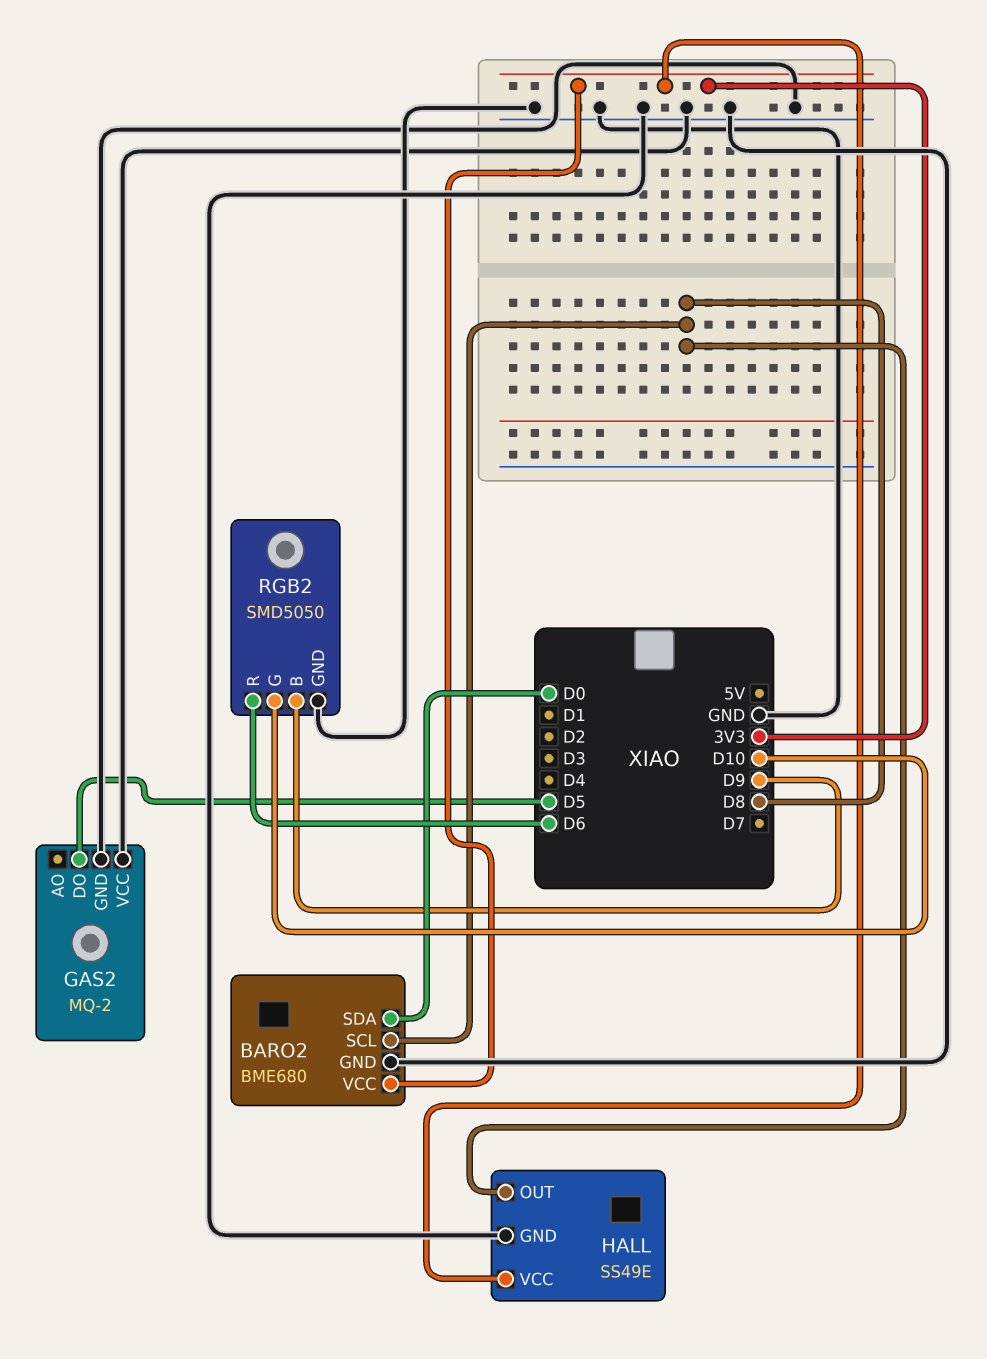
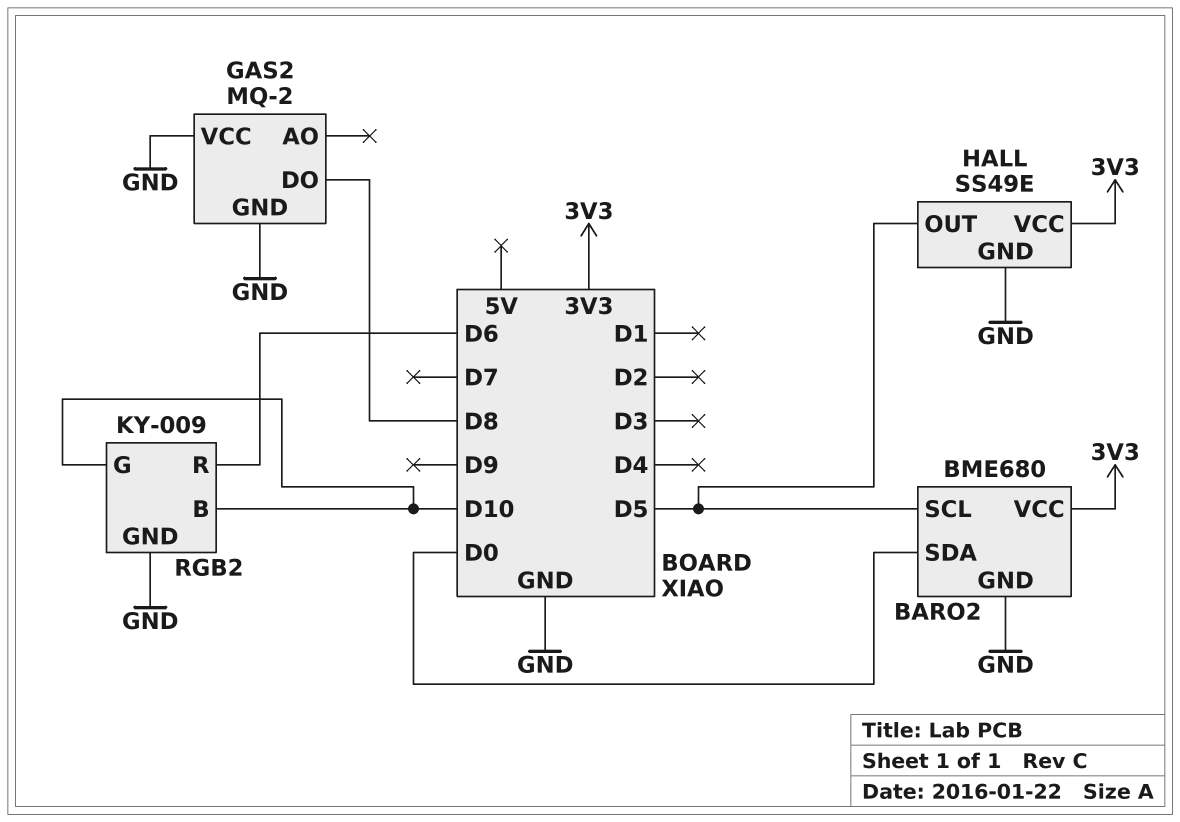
BARO2 pin SCL: D8 -> D5
GAS2 pin DO: D5 -> D8
HALL pin OUT: D8 -> D5
RGB2: SMD5050 -> KY-009
RGB2 pin B: D9 -> D10

